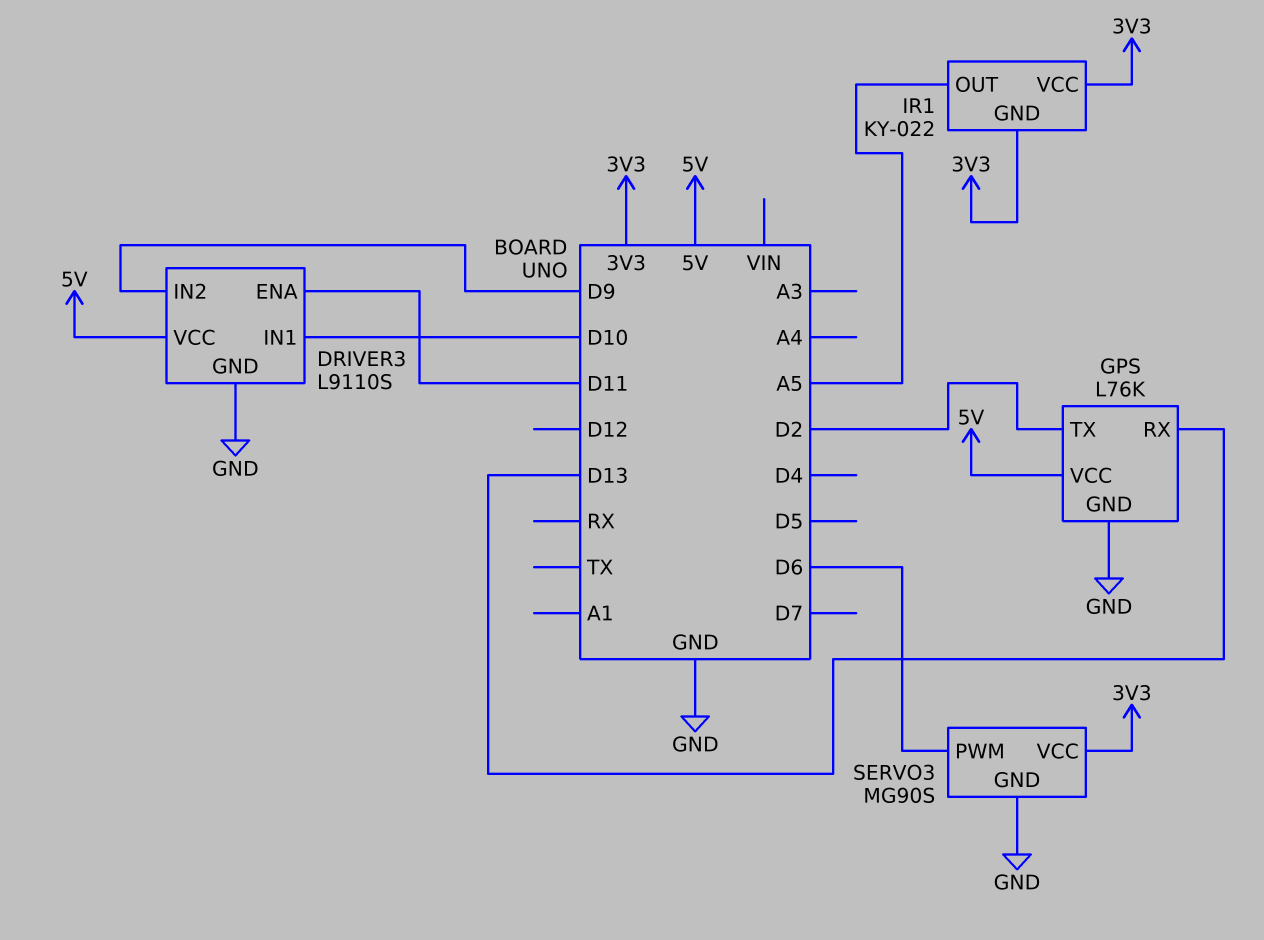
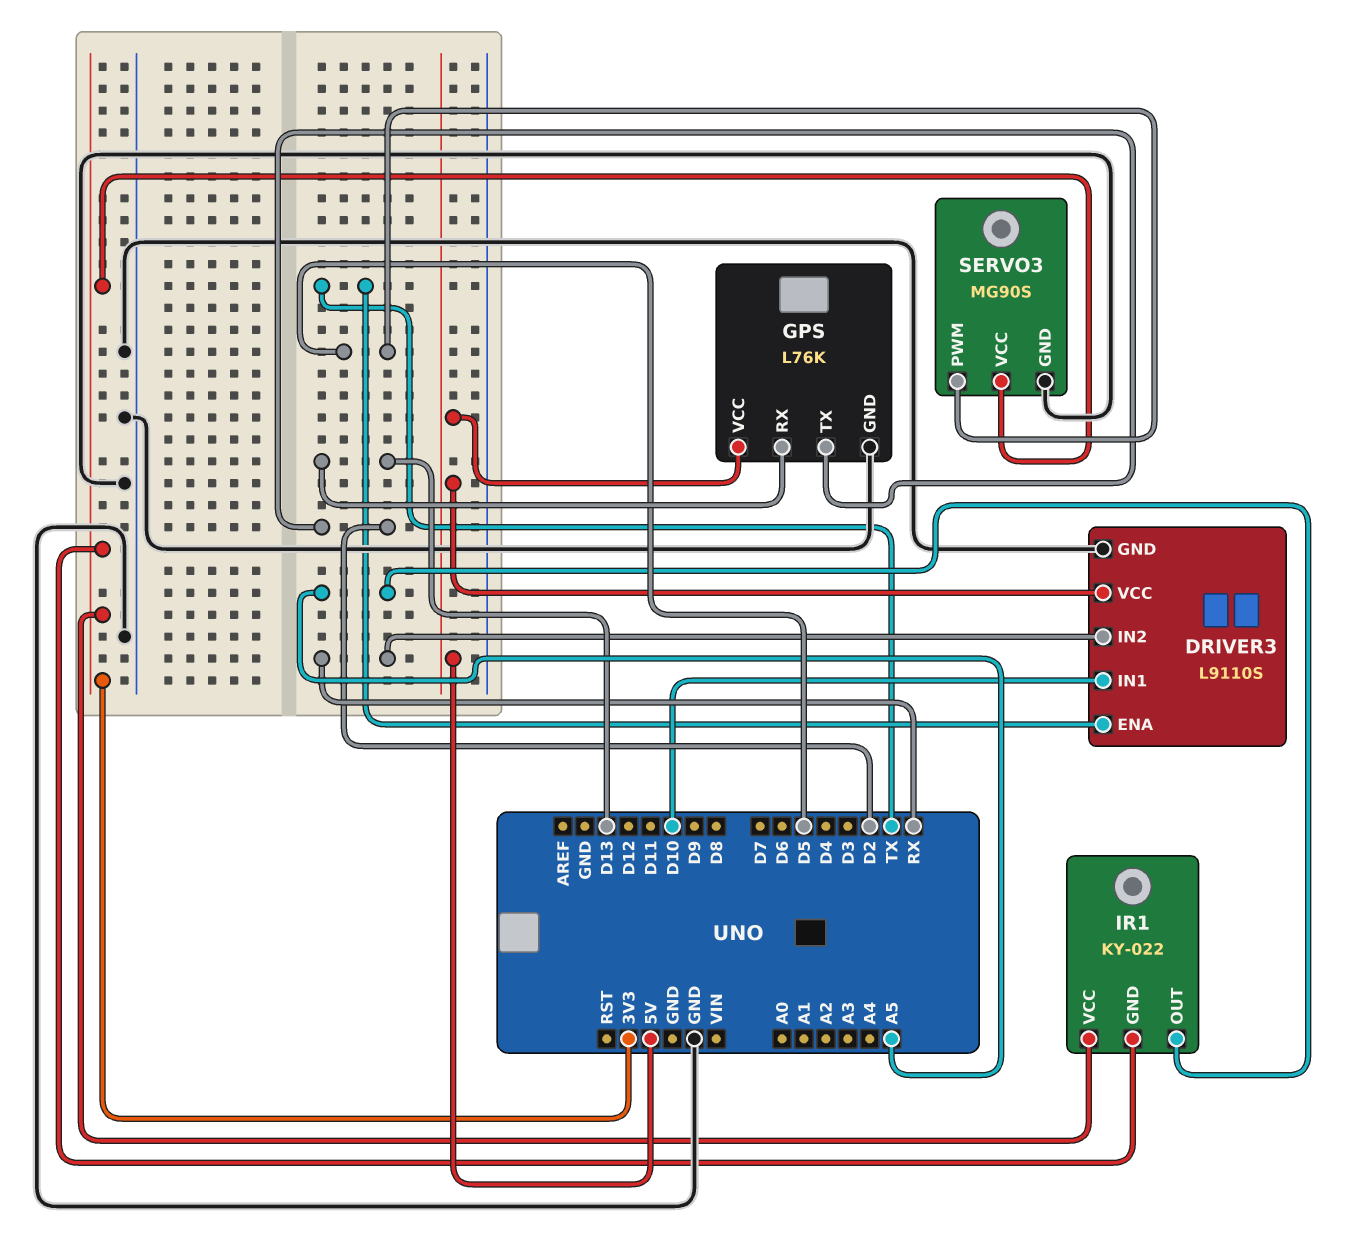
DRIVER3 pin ENA: D11 -> TX
DRIVER3 pin IN2: D9 -> RX
SERVO3 pin PWM: D6 -> D5

